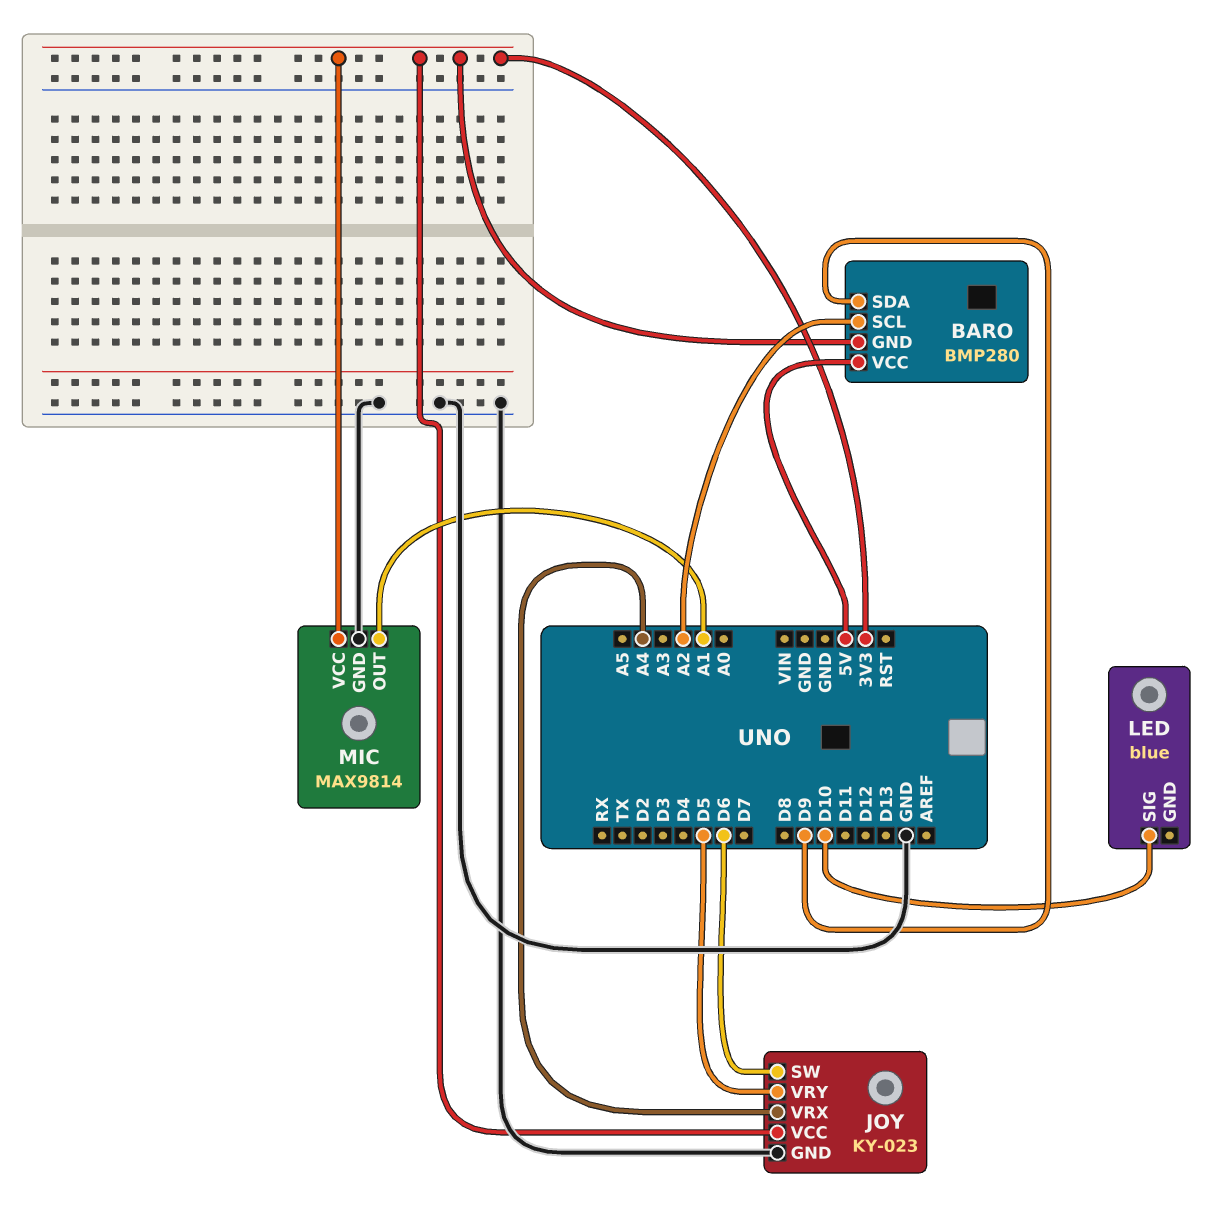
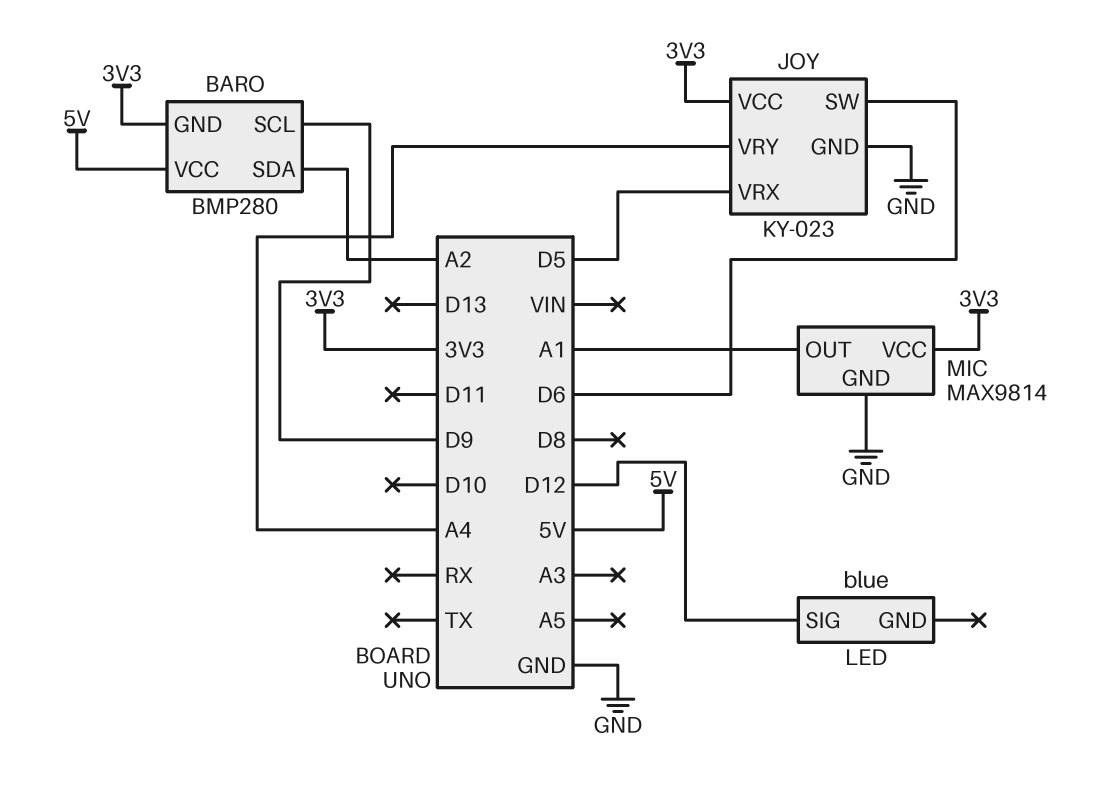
BARO pin SCL: A2 -> D9
BARO pin SDA: D9 -> A2
JOY pin VRX: A4 -> D5
JOY pin VRY: D5 -> A4
LED pin SIG: D10 -> D12

